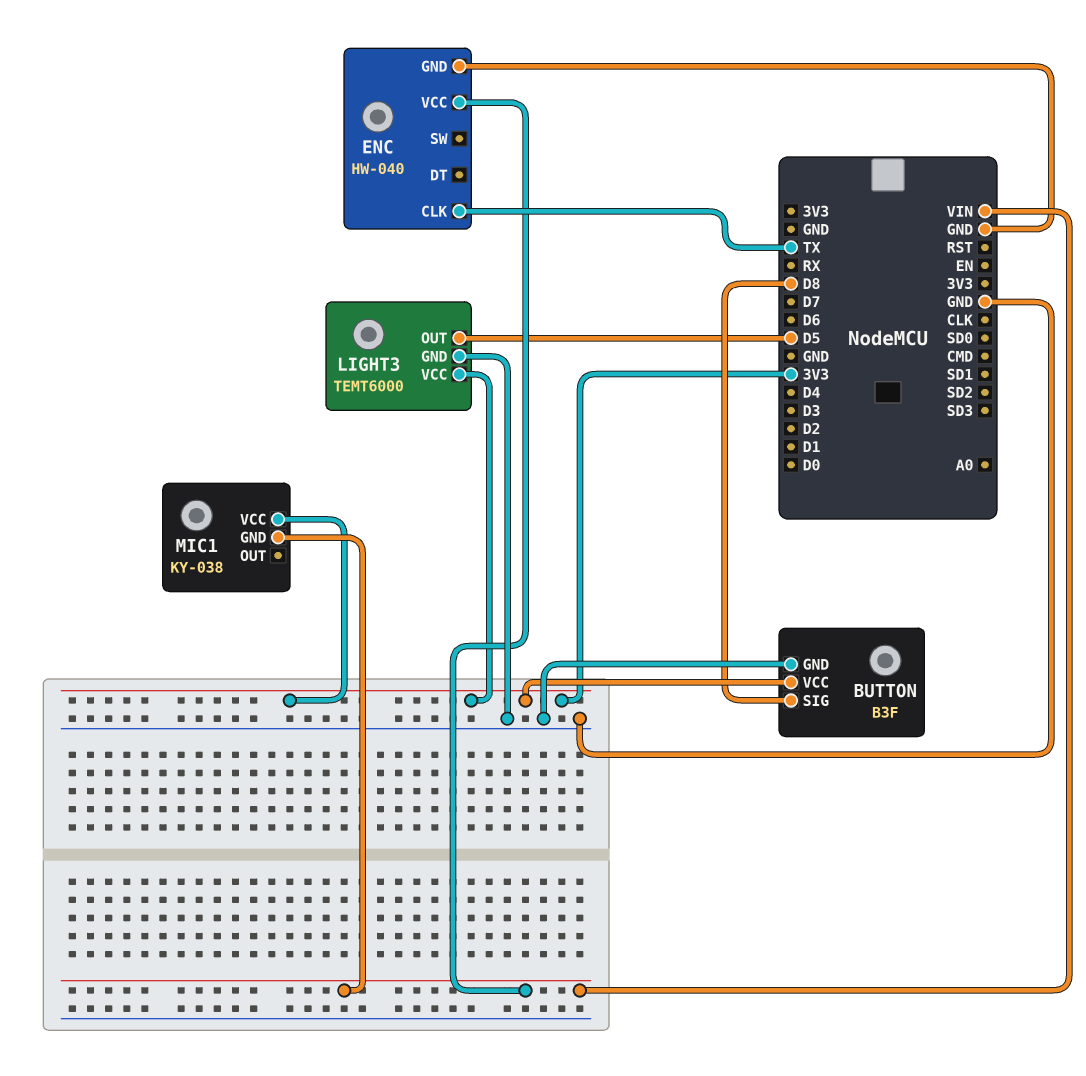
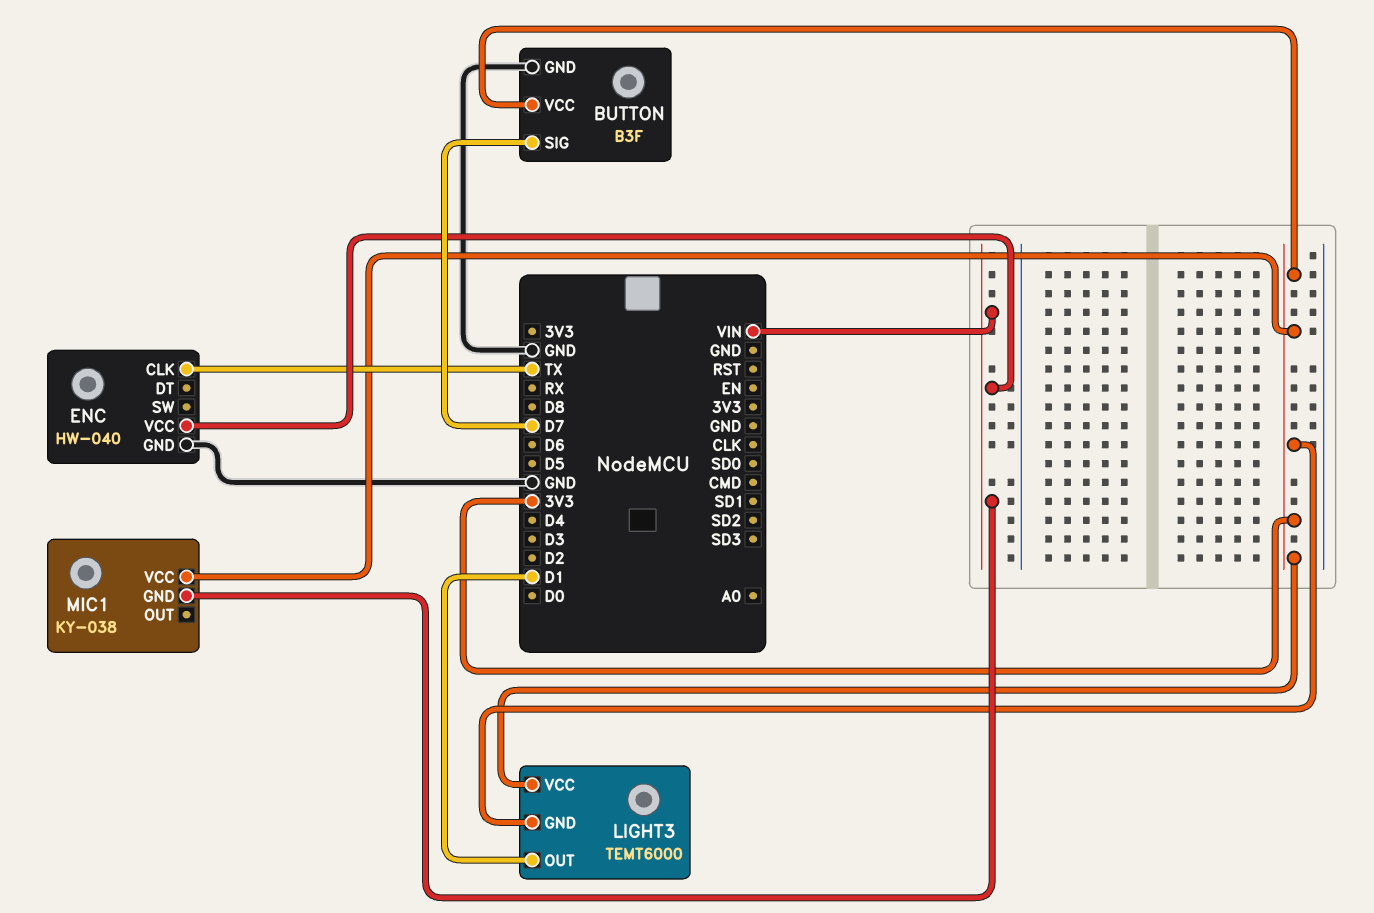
BUTTON pin SIG: D8 -> D7
LIGHT3 pin GND: GND -> 3V3
LIGHT3 pin OUT: D5 -> D1

